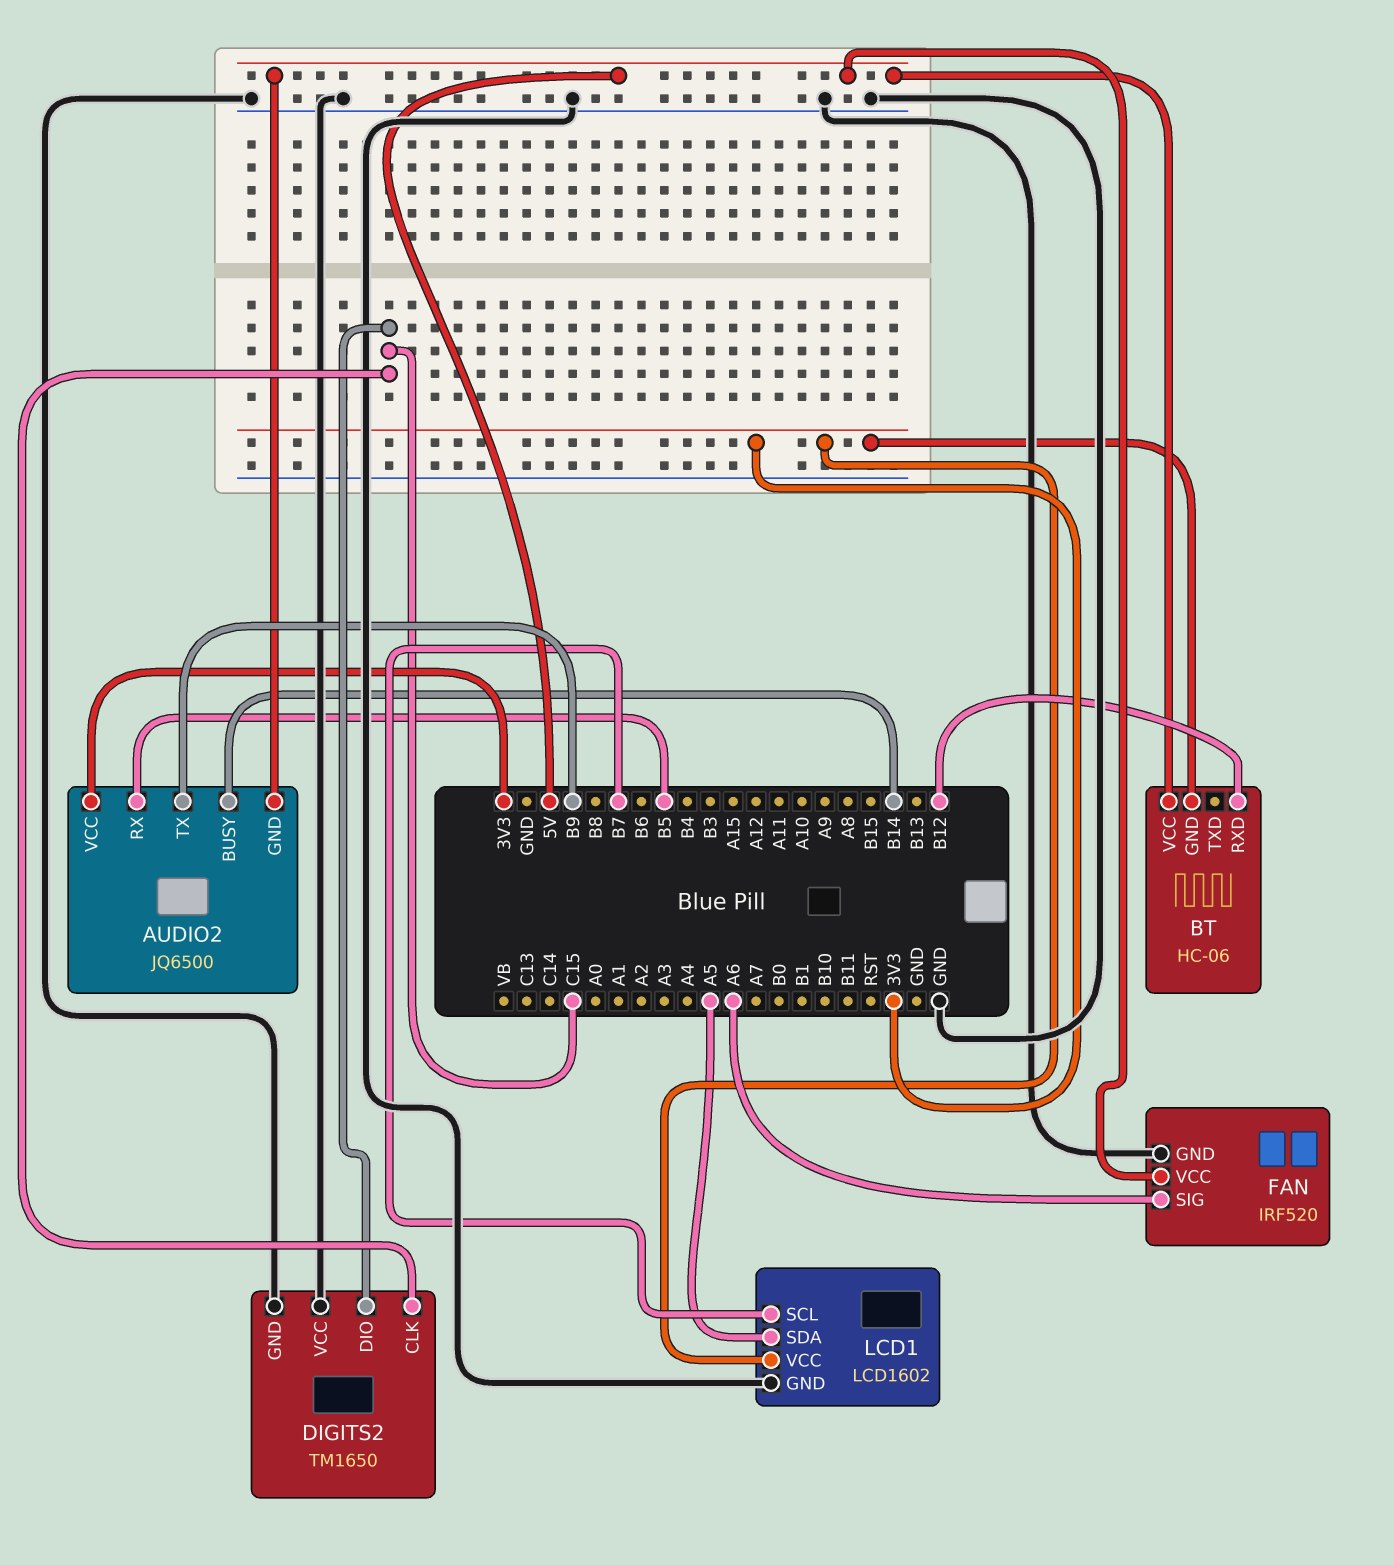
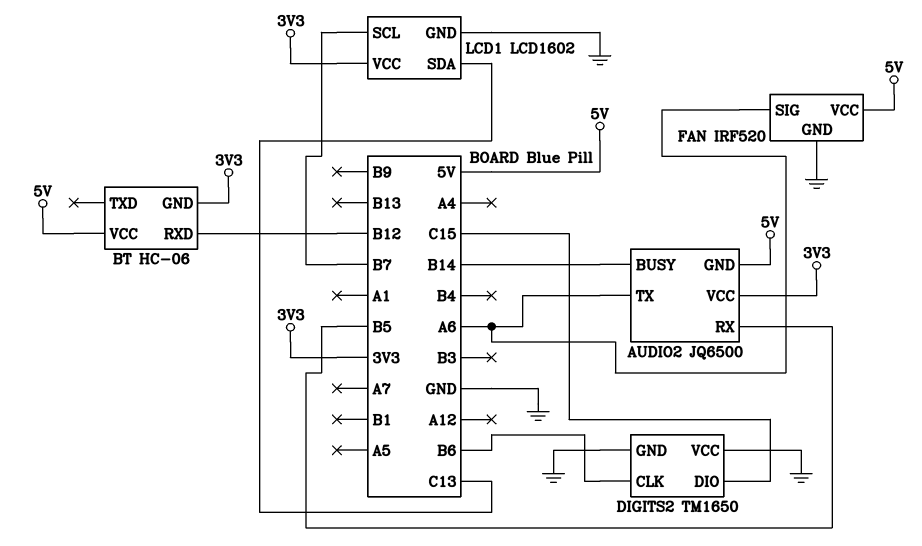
AUDIO2 pin TX: B9 -> A6
DIGITS2 pin CLK: C15 -> B6
LCD1 pin SDA: A5 -> C13

